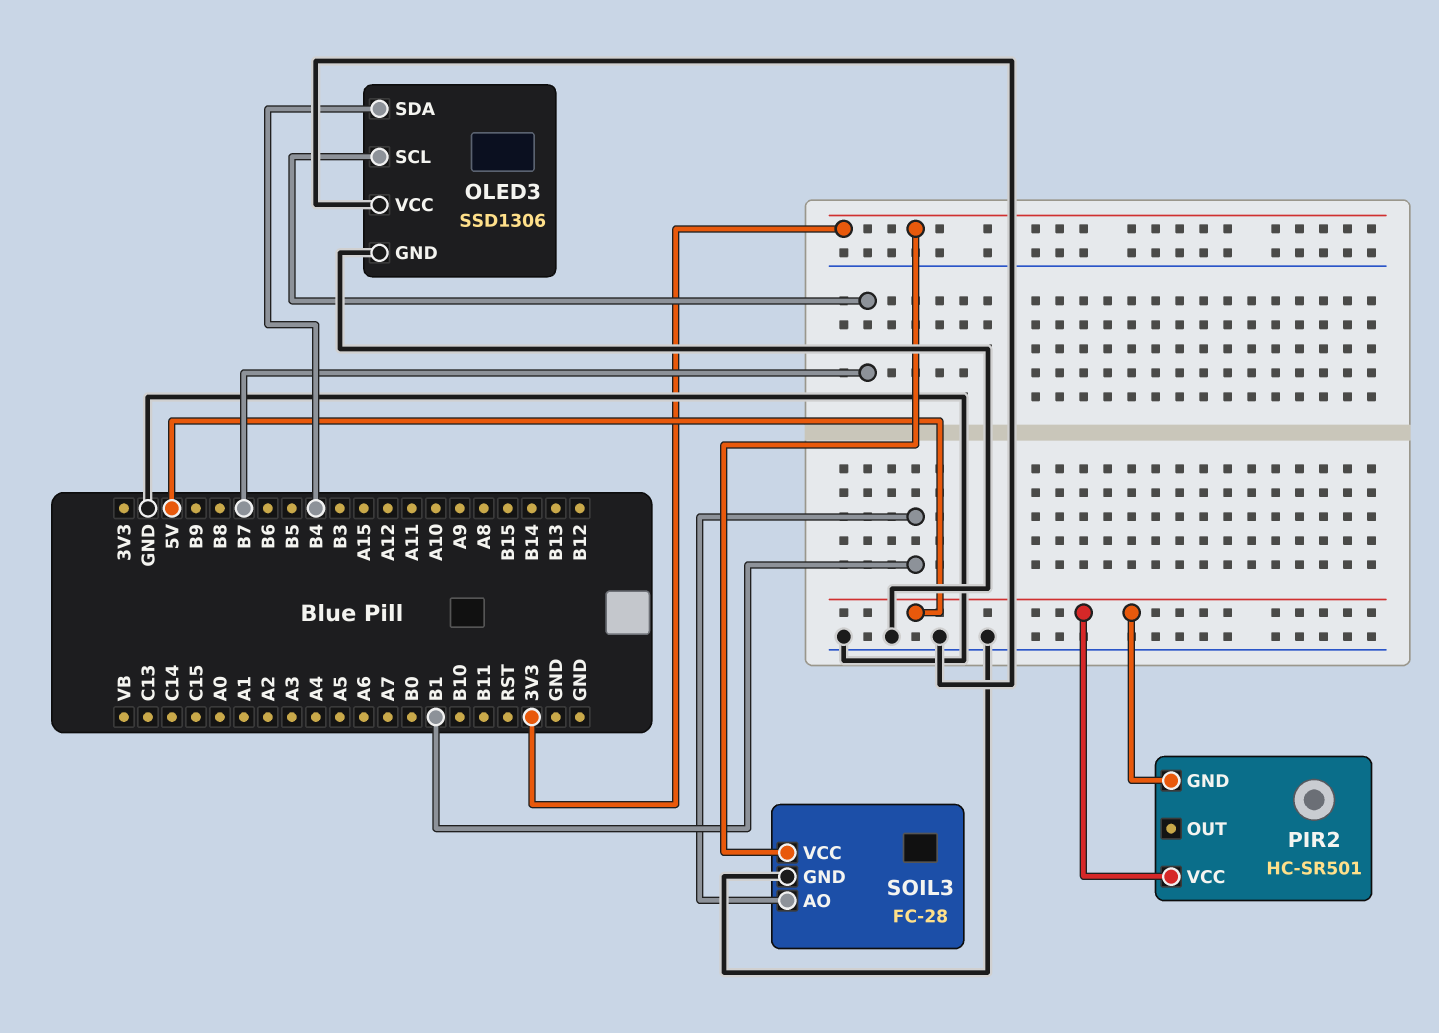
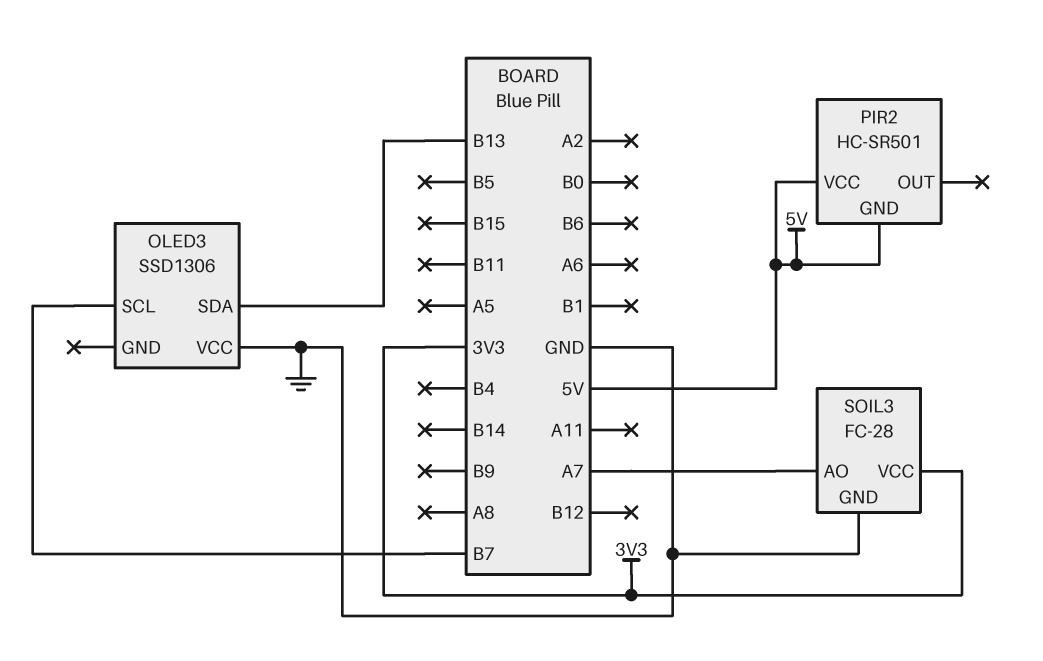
OLED3 pin GND: GND -> none
OLED3 pin SDA: B4 -> B13
SOIL3 pin AO: B1 -> A7

